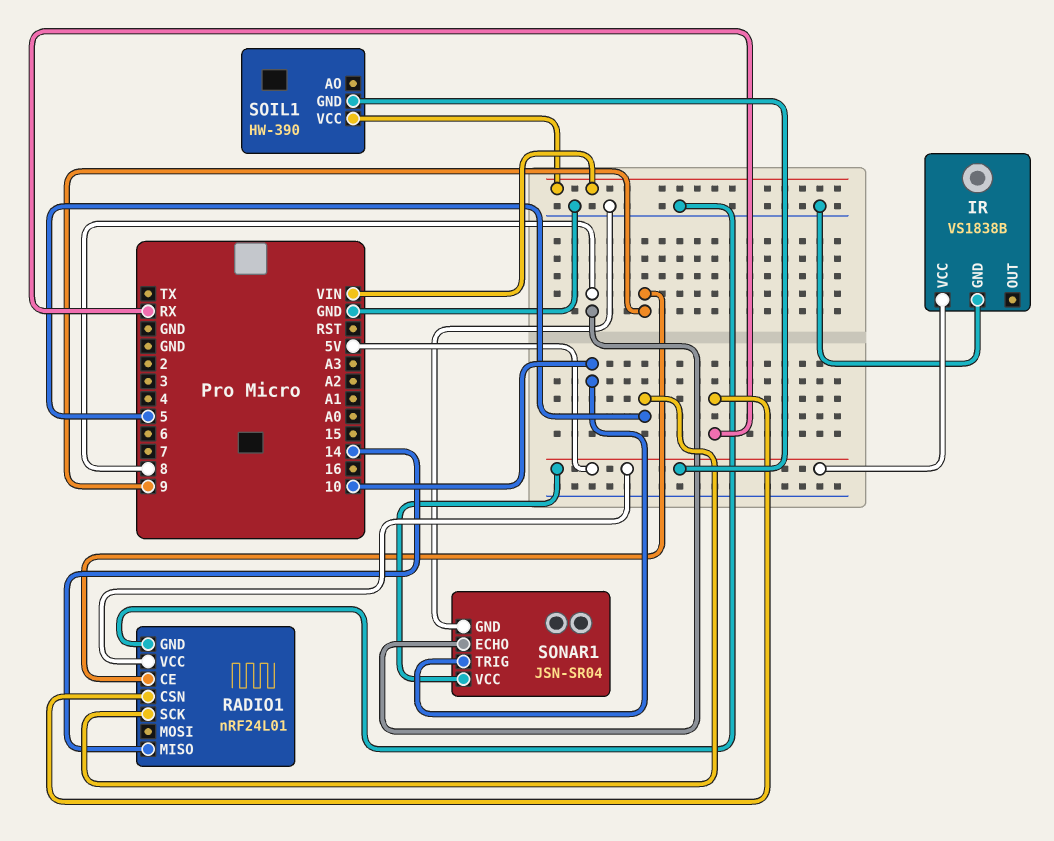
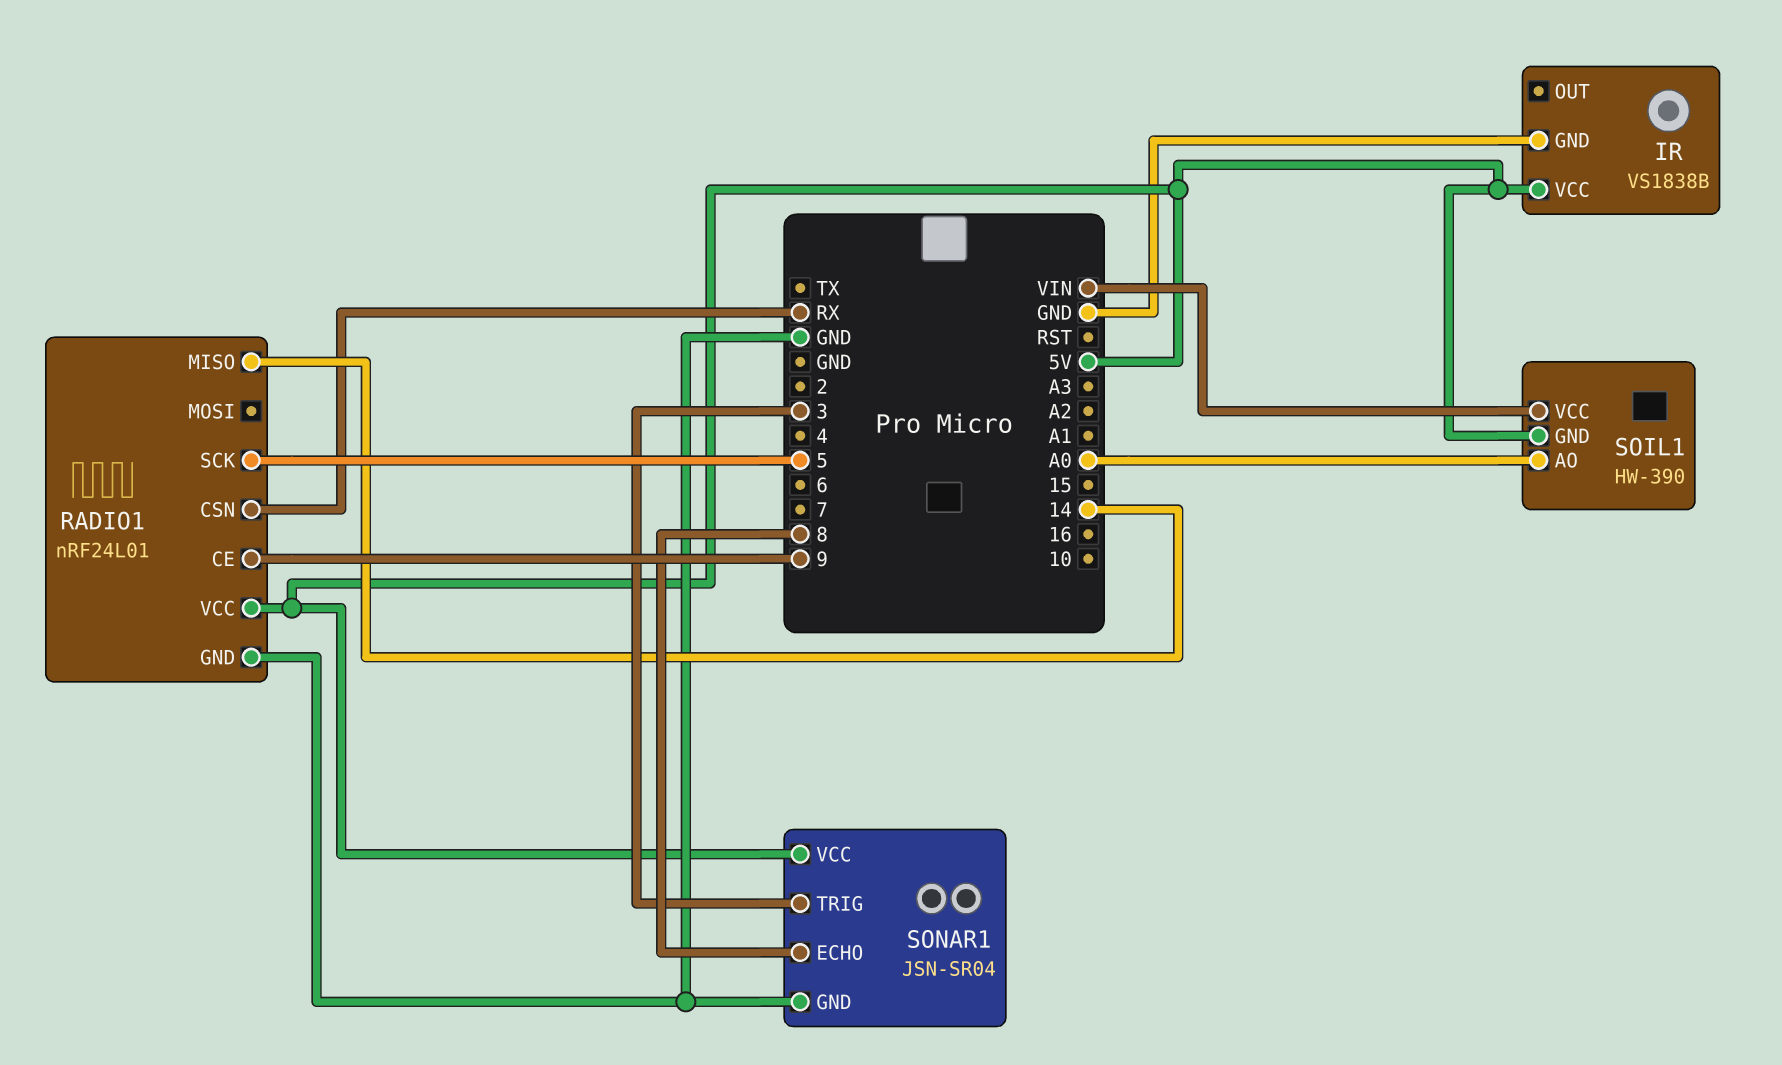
SOIL1 pin AO: none -> A0
SONAR1 pin TRIG: 10 -> 3

